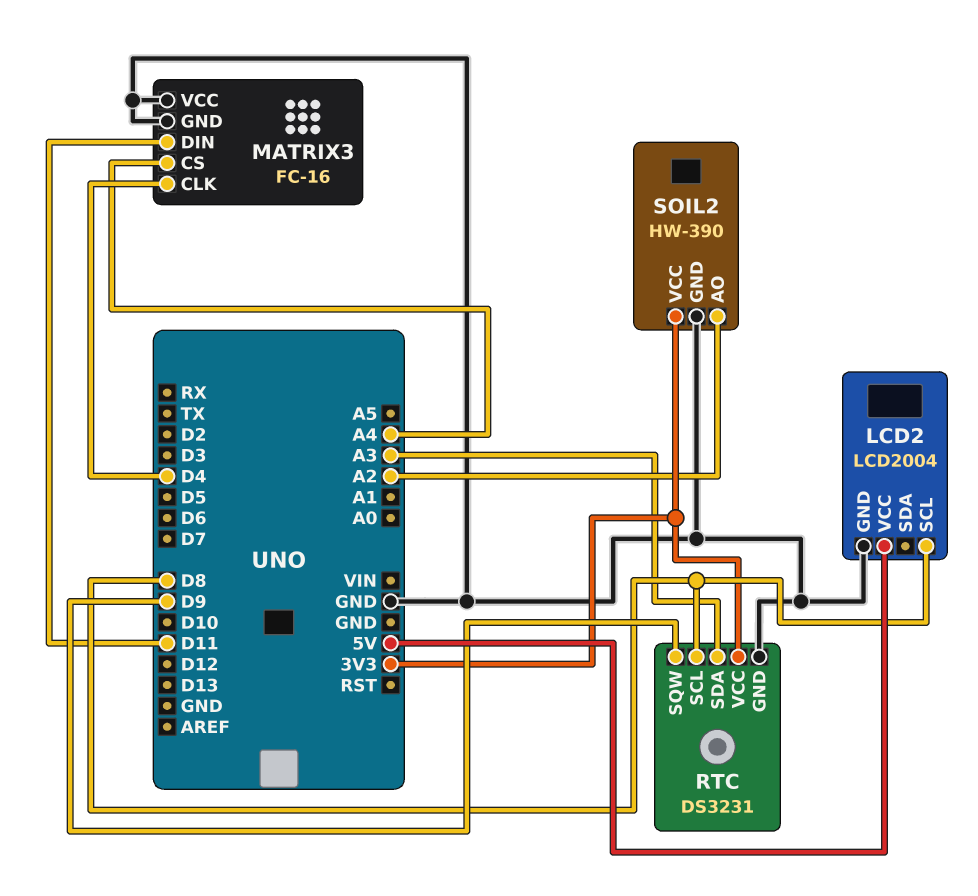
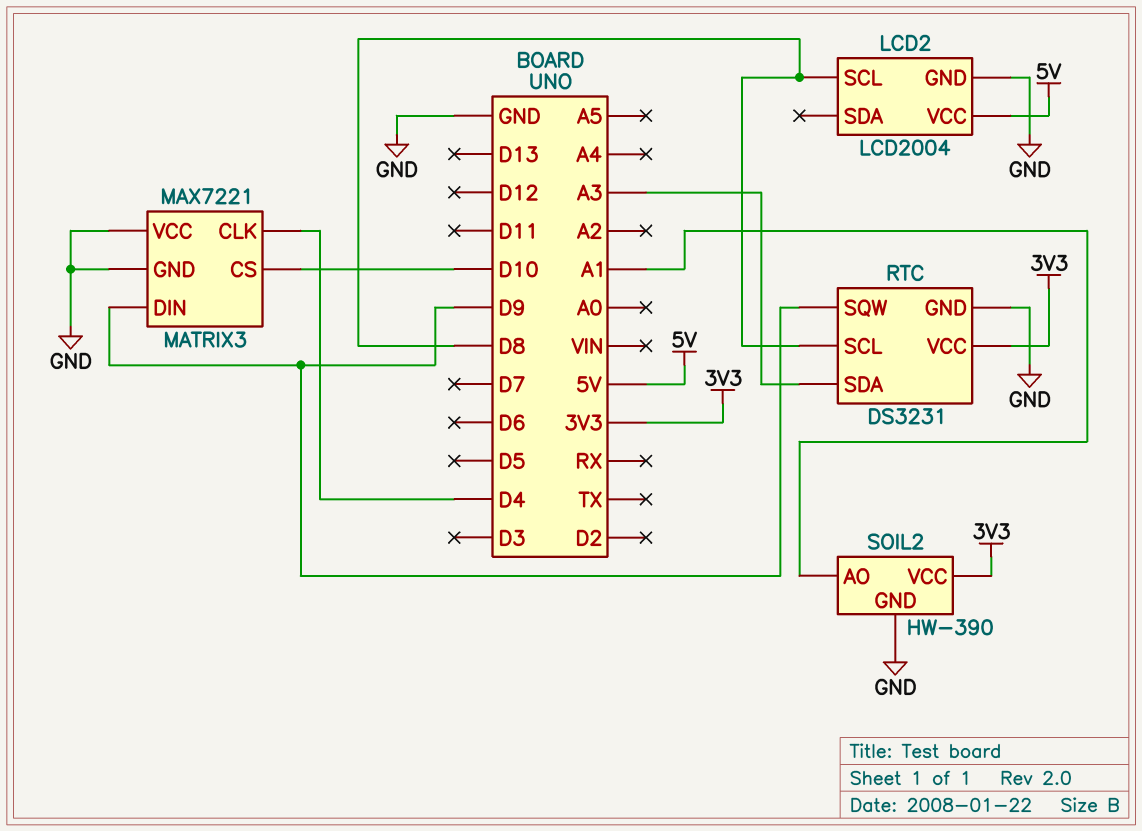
MATRIX3: FC-16 -> MAX7221
MATRIX3 pin CS: A4 -> D10
MATRIX3 pin DIN: D11 -> D9
SOIL2 pin AO: A2 -> A1

